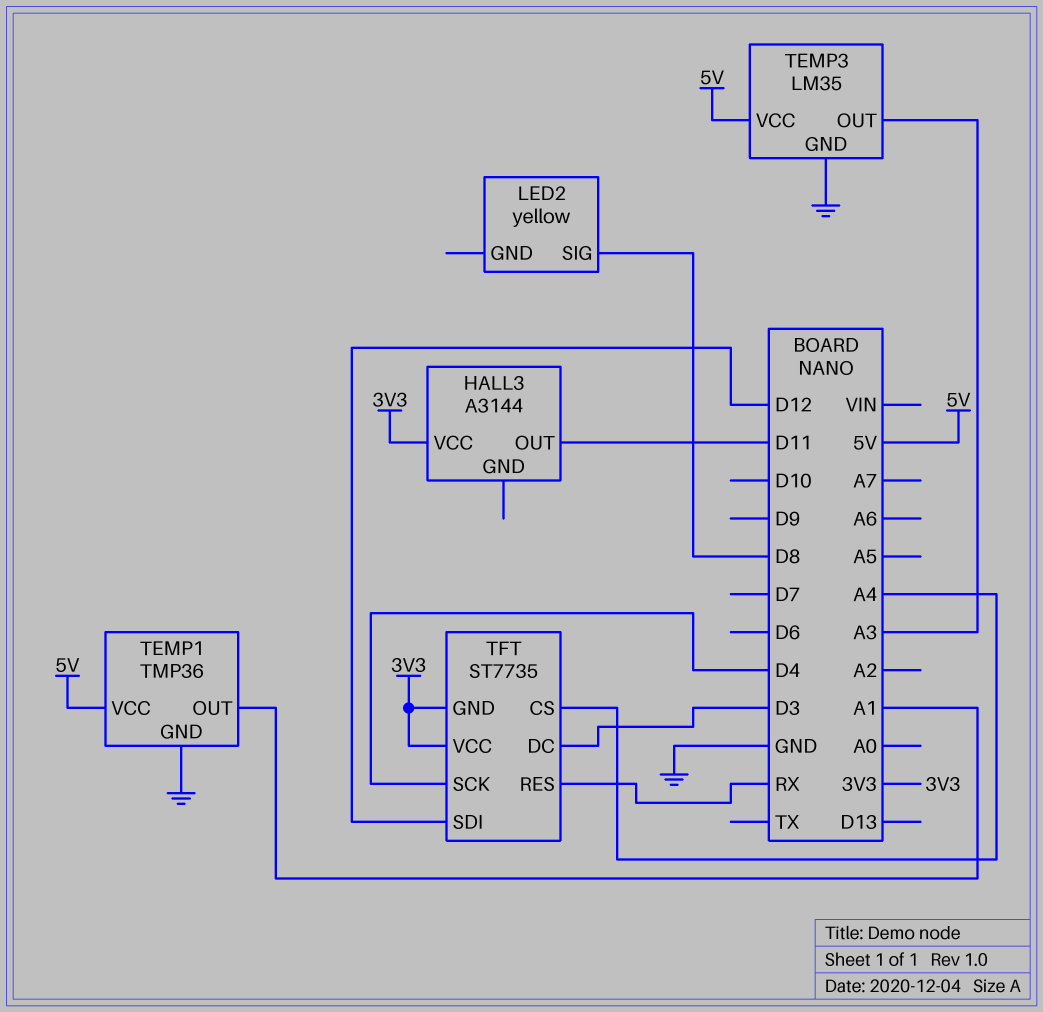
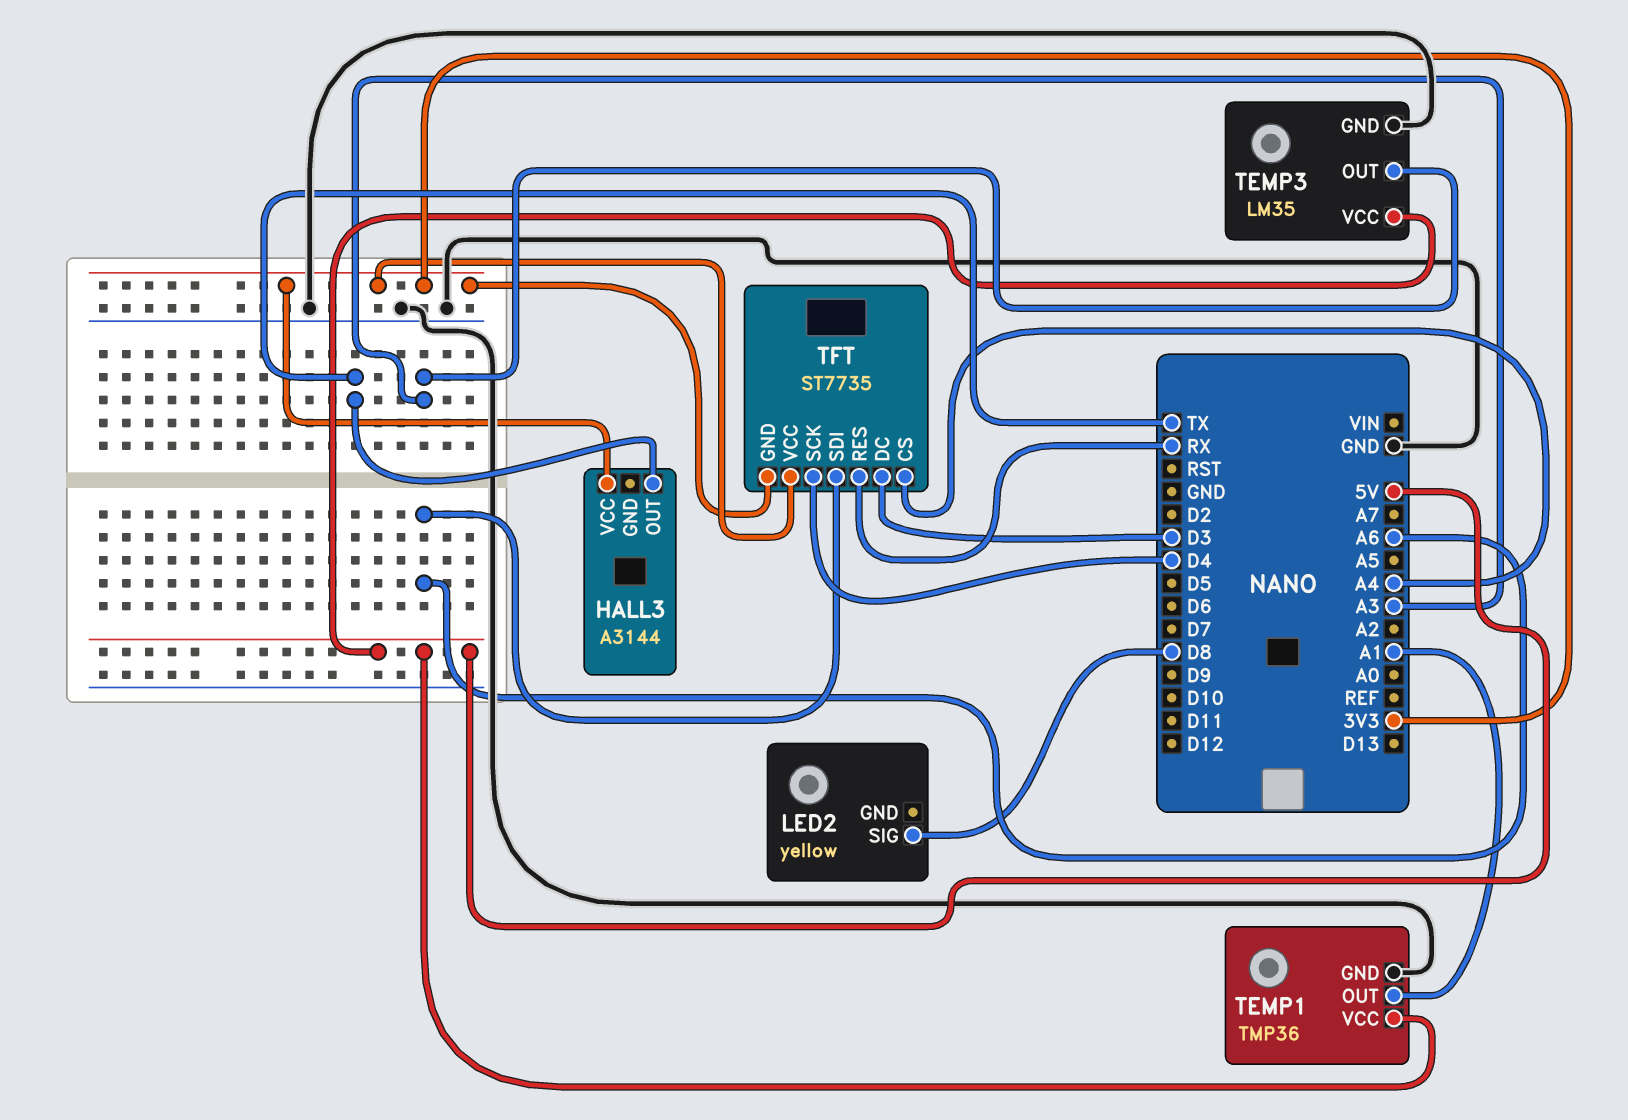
HALL3 pin OUT: D11 -> TX
TFT pin SDI: D12 -> A6

